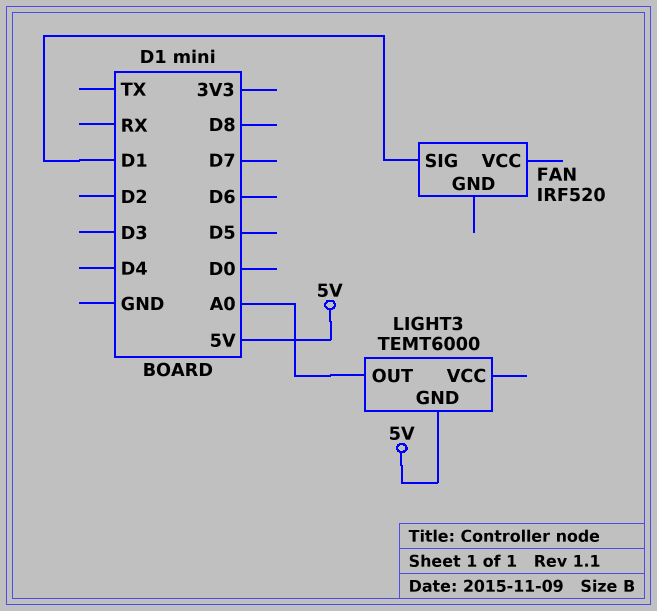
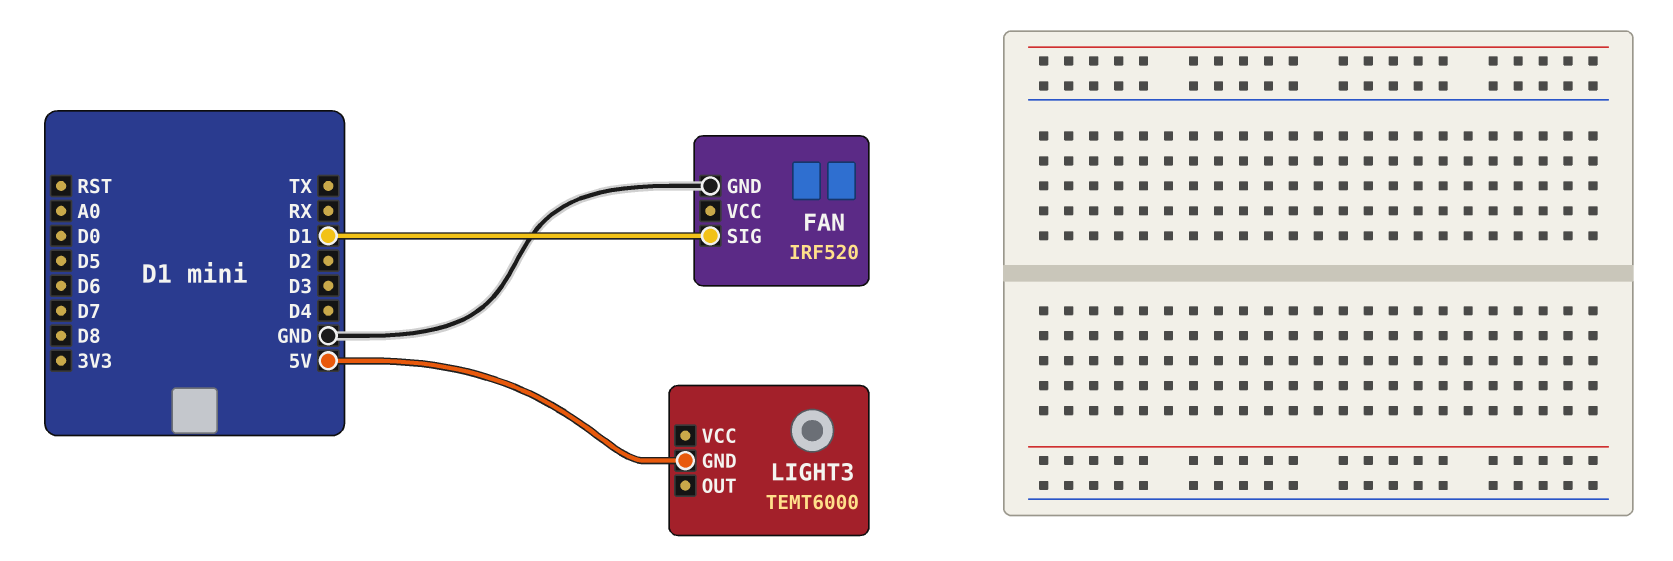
FAN pin GND: none -> GND
LIGHT3 pin OUT: A0 -> none

